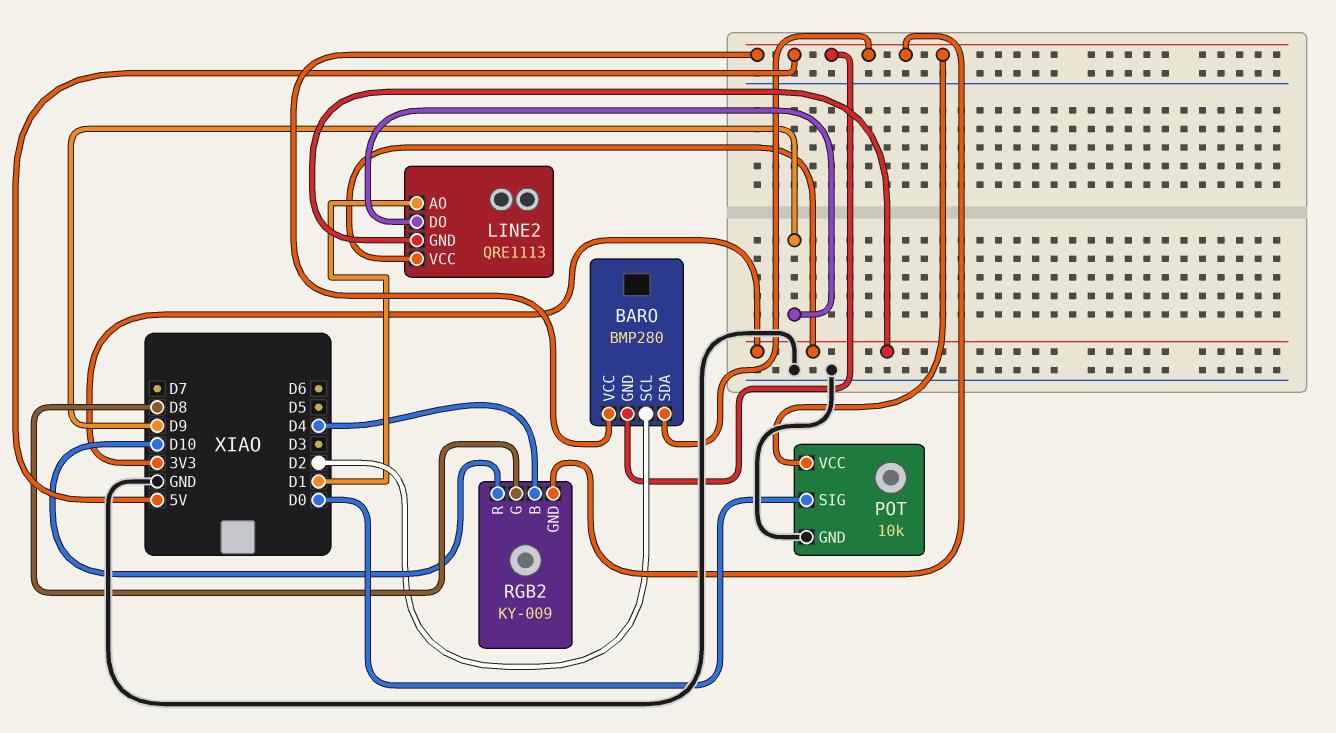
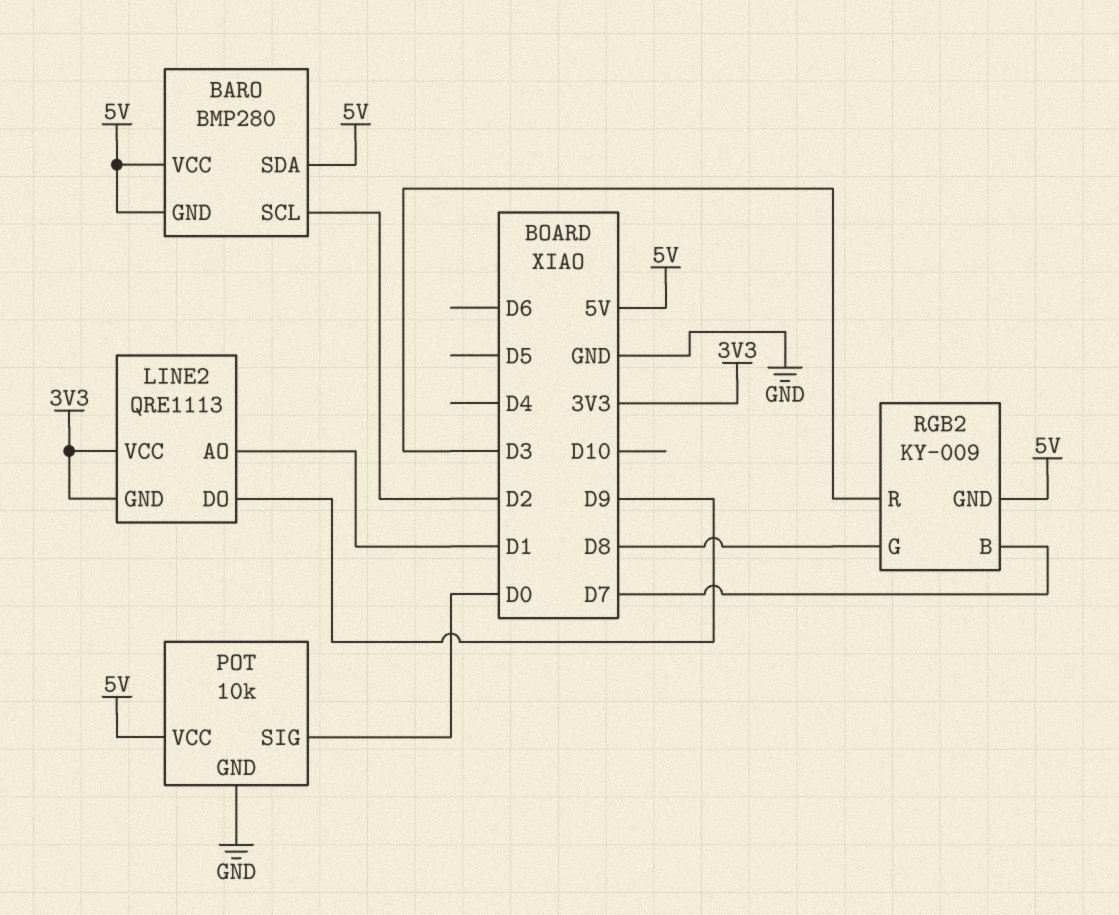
RGB2 pin B: D4 -> D7
RGB2 pin R: D10 -> D3

